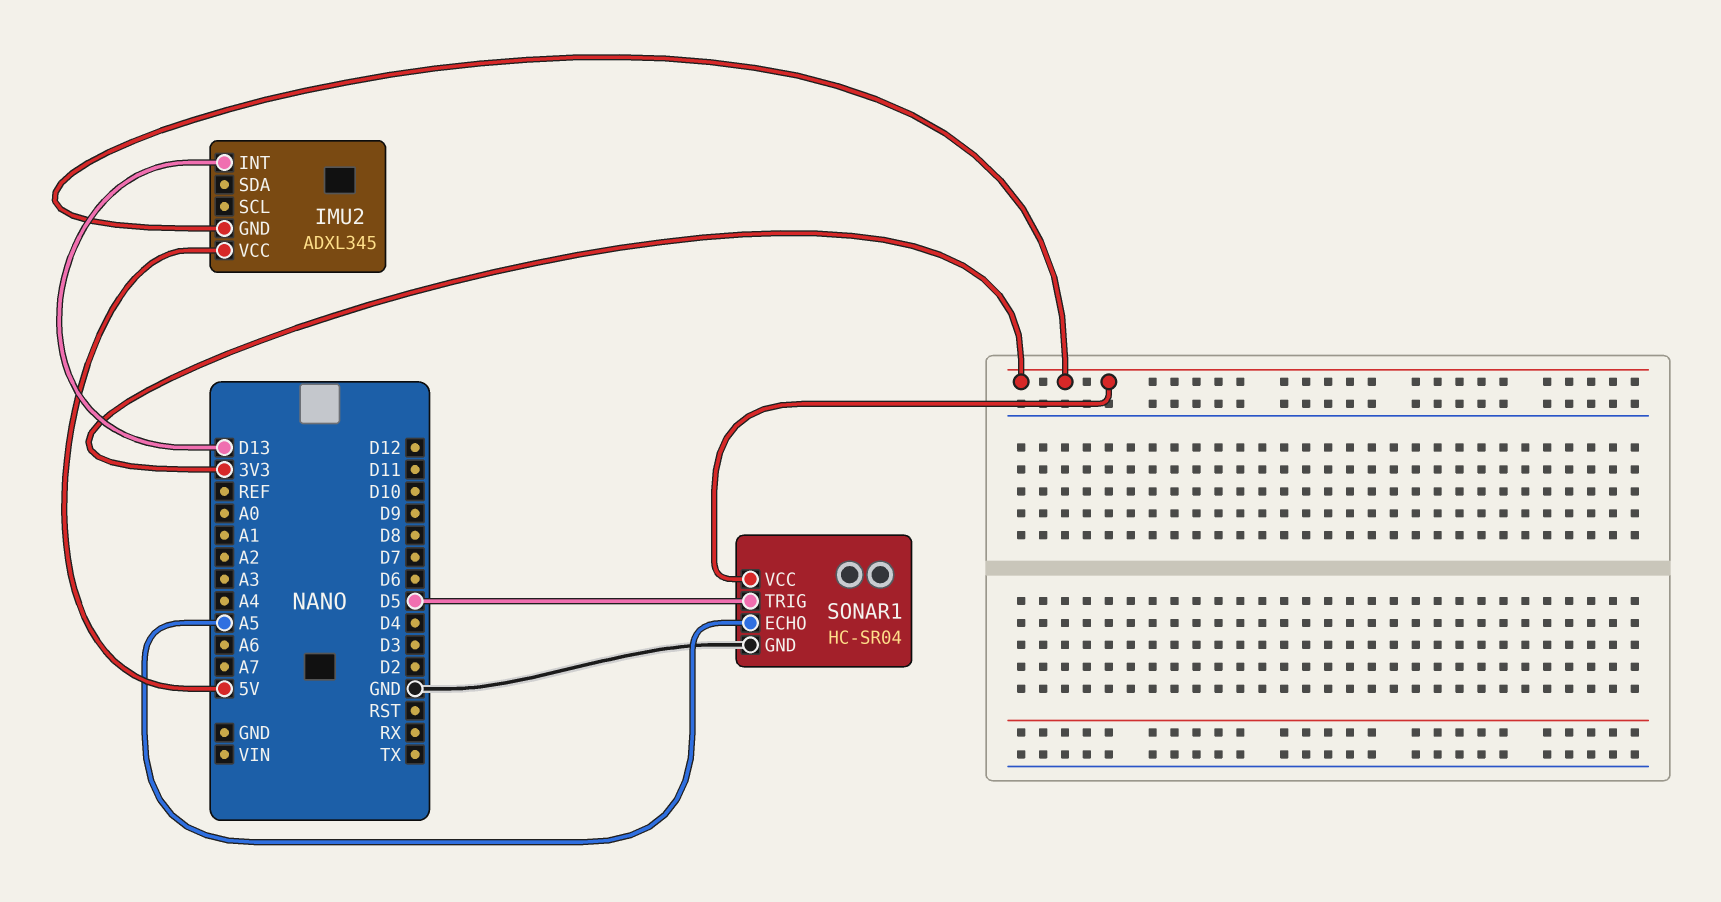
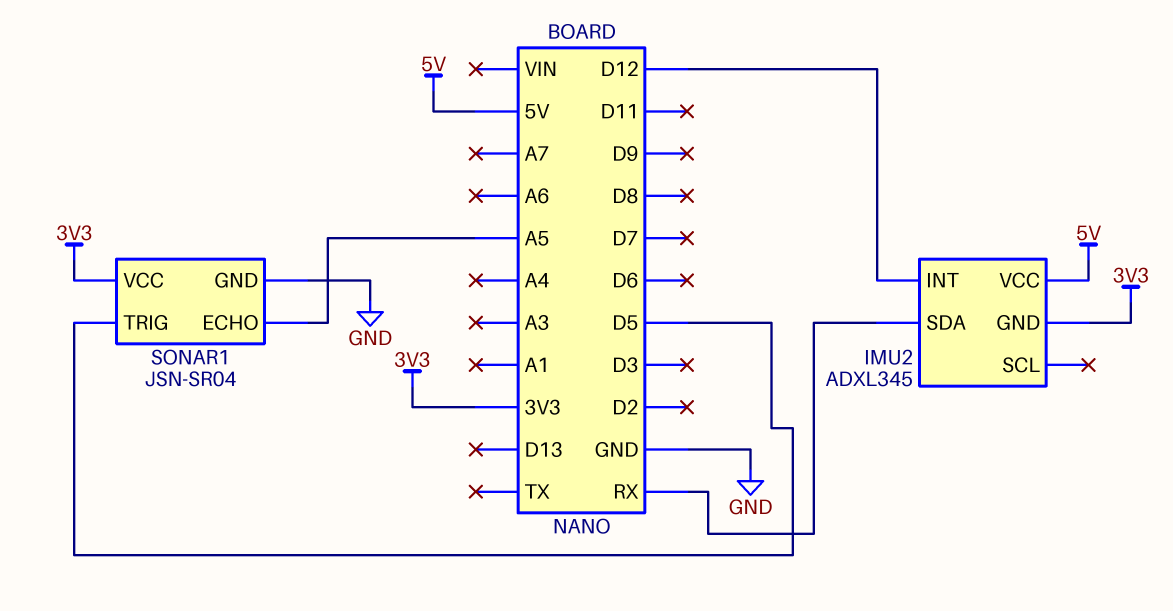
IMU2 pin INT: D13 -> D12
IMU2 pin SDA: none -> RX
SONAR1: HC-SR04 -> JSN-SR04

